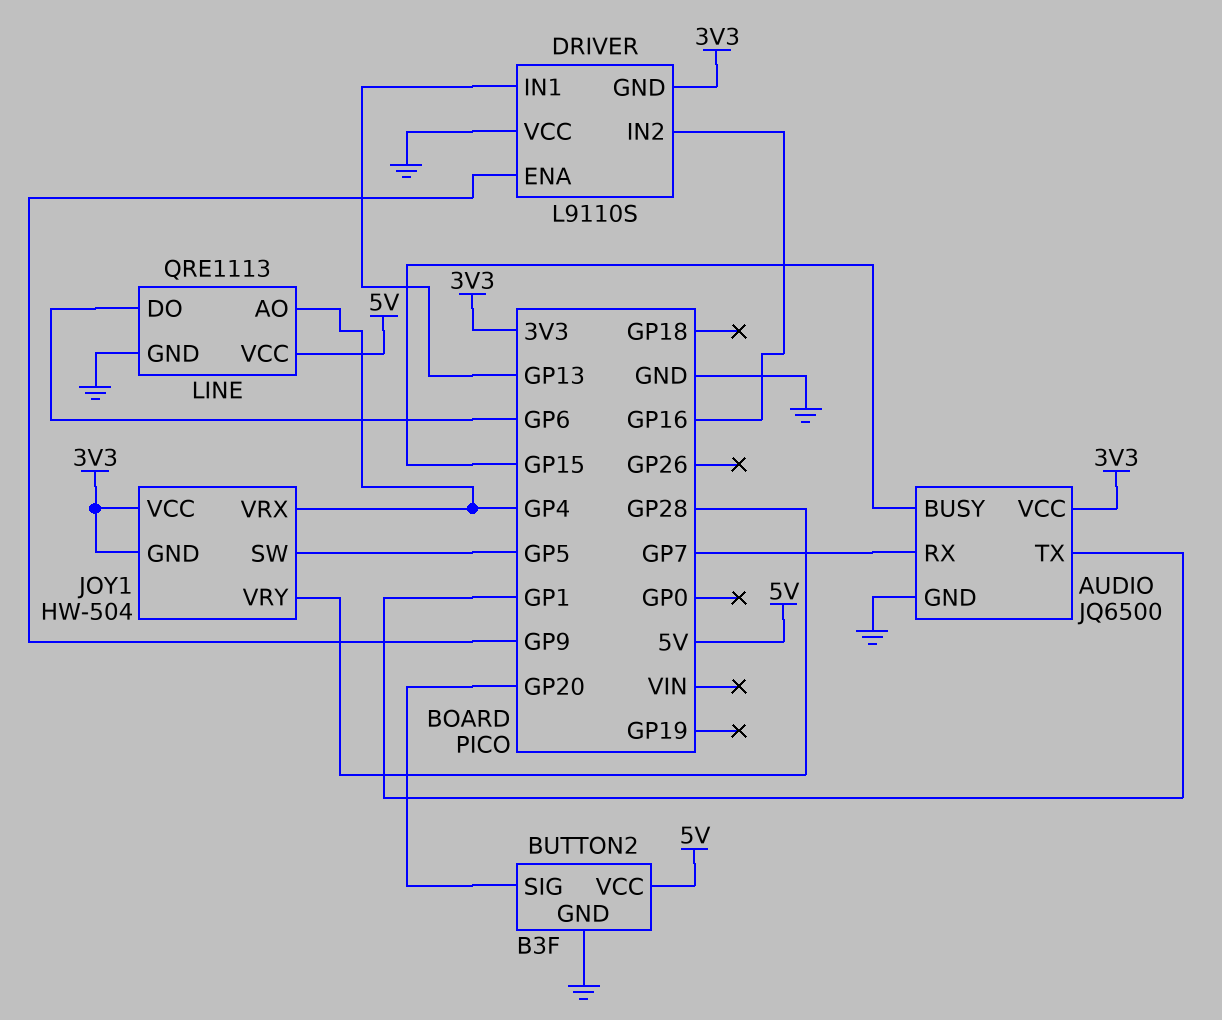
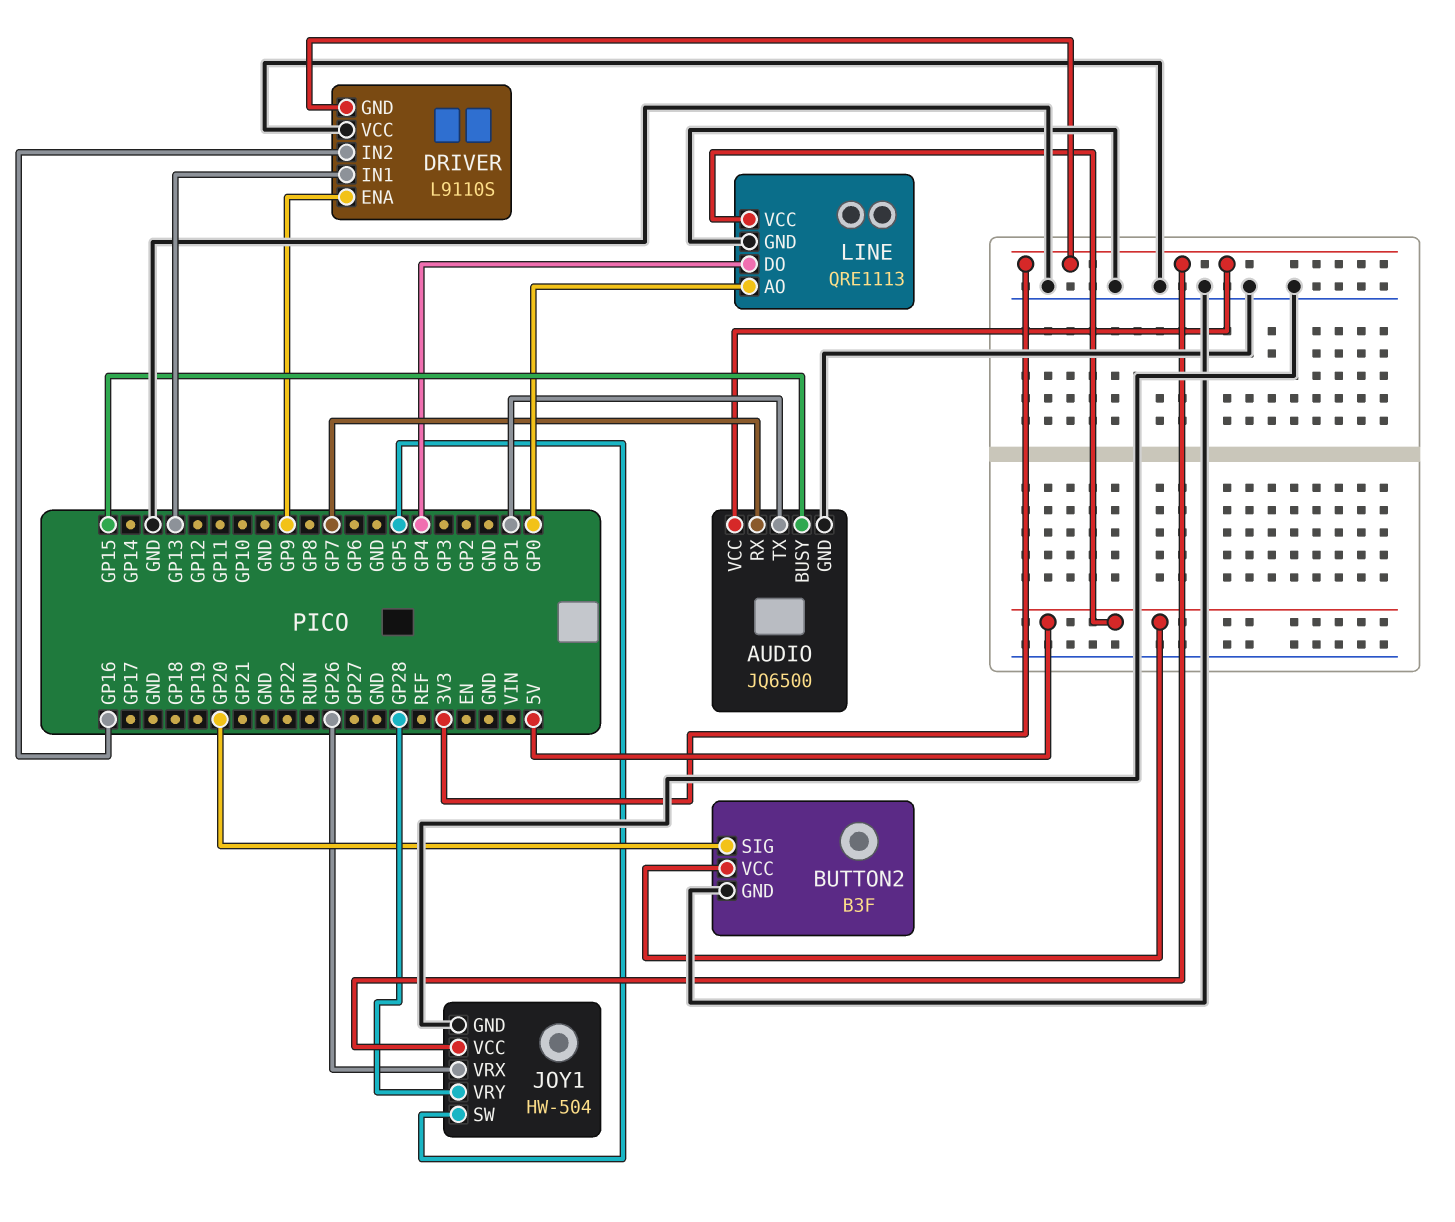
JOY1 pin GND: 3V3 -> GND
JOY1 pin VRX: GP4 -> GP26
LINE pin AO: GP4 -> GP0
LINE pin DO: GP6 -> GP4

